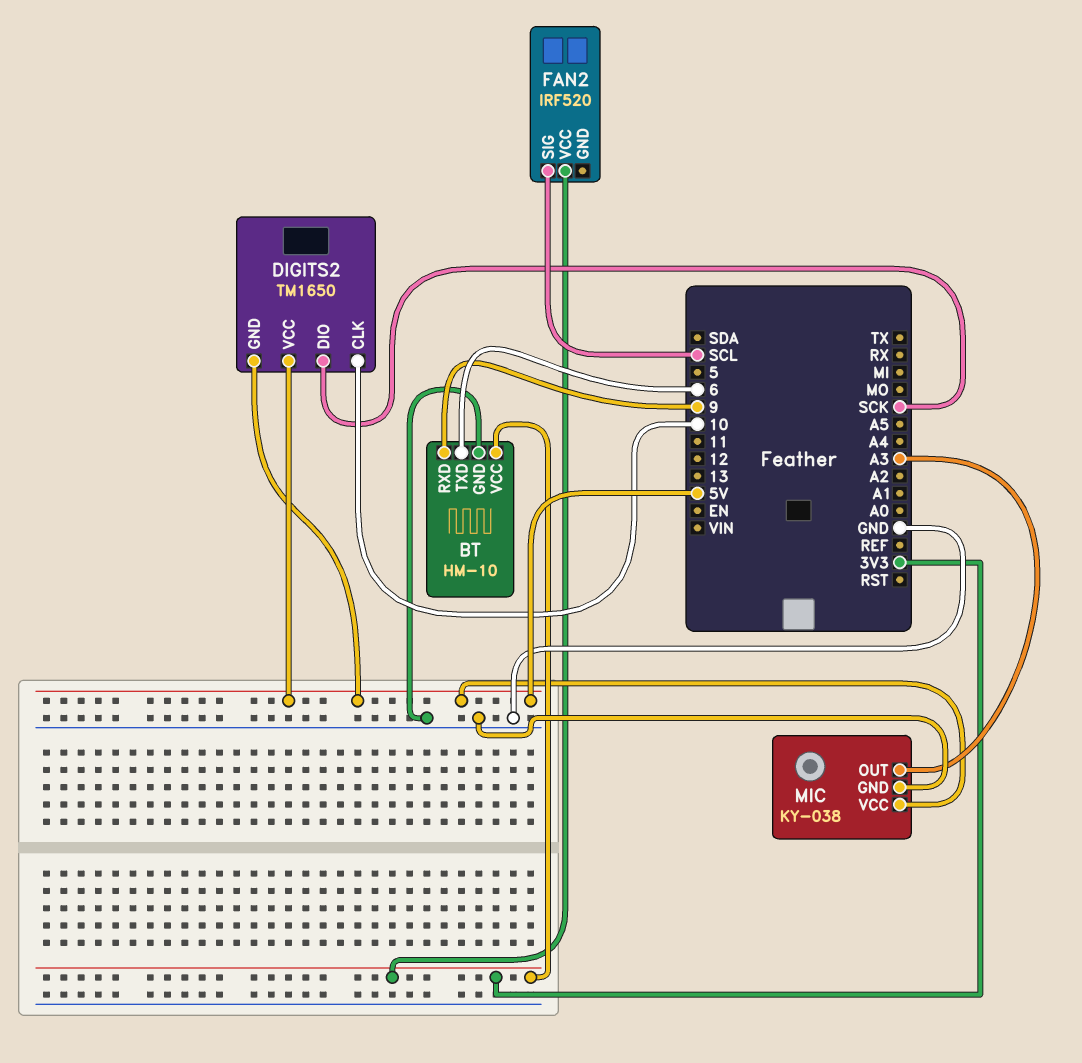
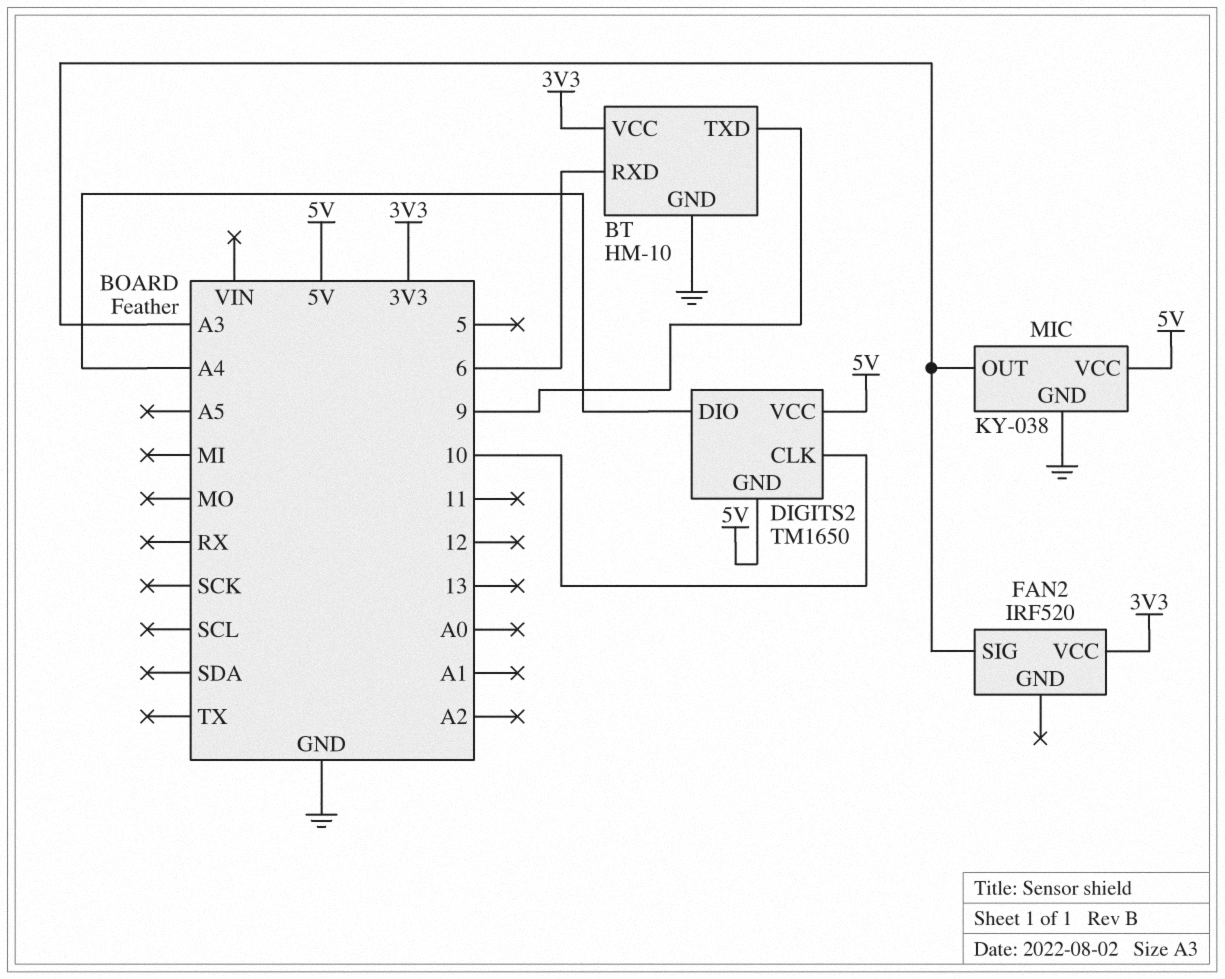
BT pin RXD: 9 -> 6
BT pin TXD: 6 -> 9
DIGITS2 pin DIO: SCK -> A4
FAN2 pin SIG: SCL -> A3

